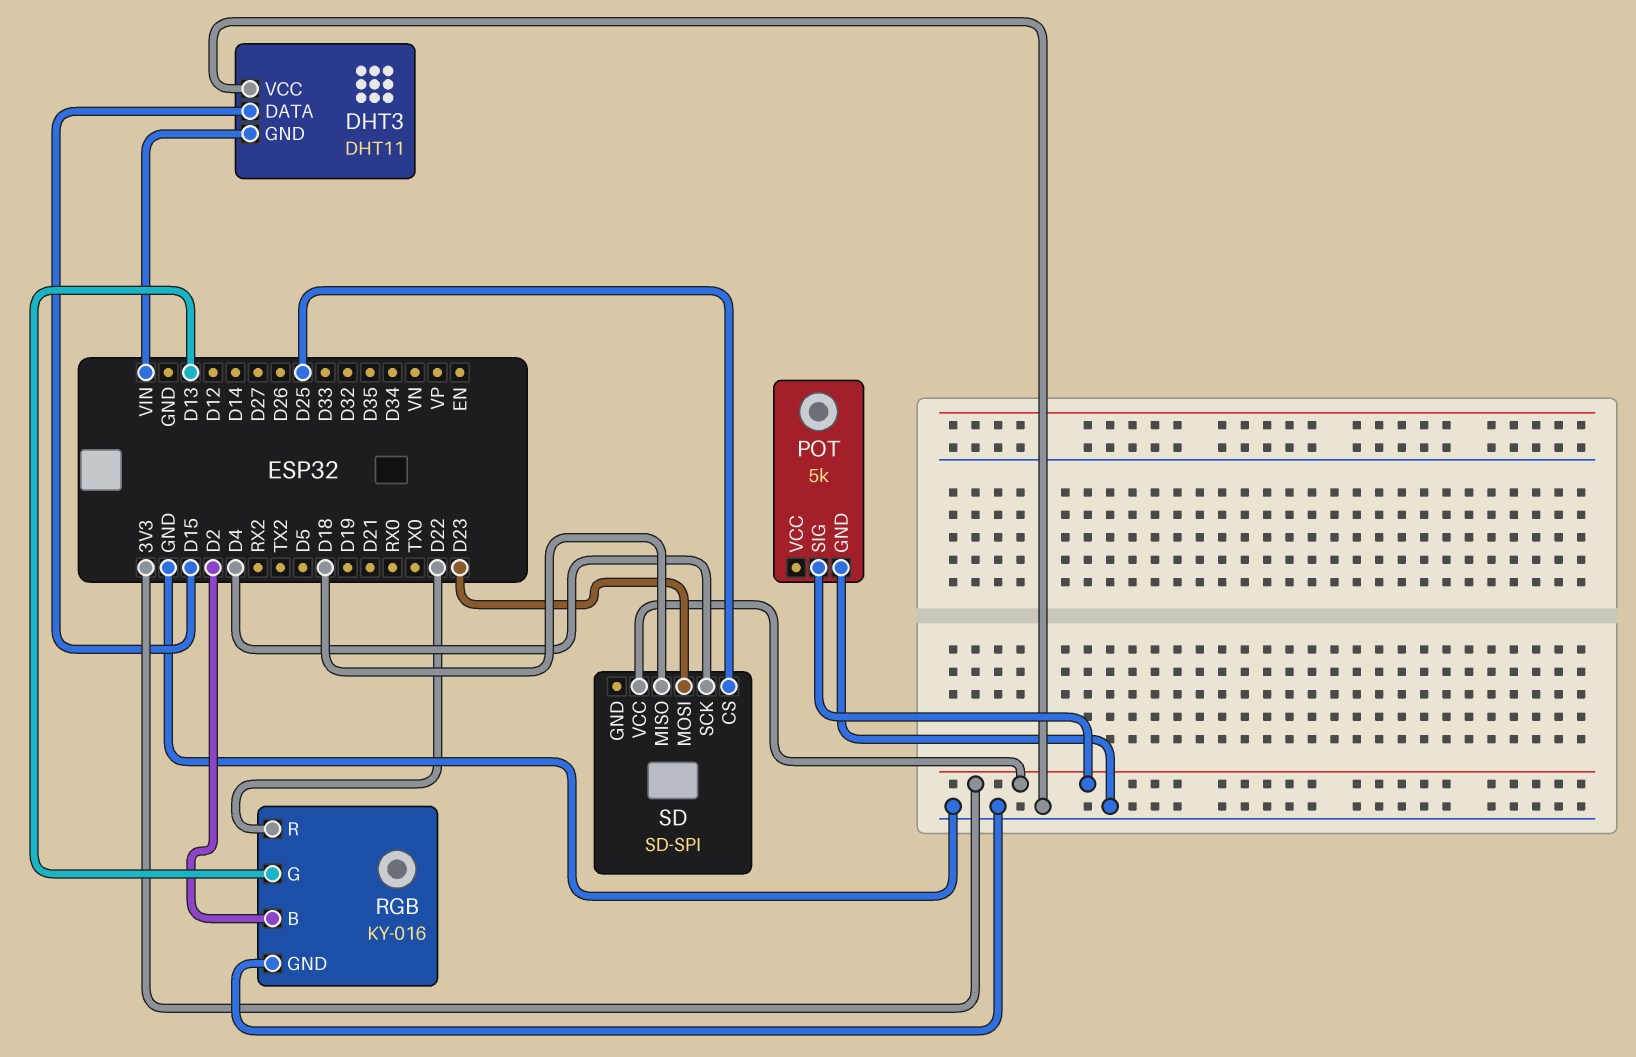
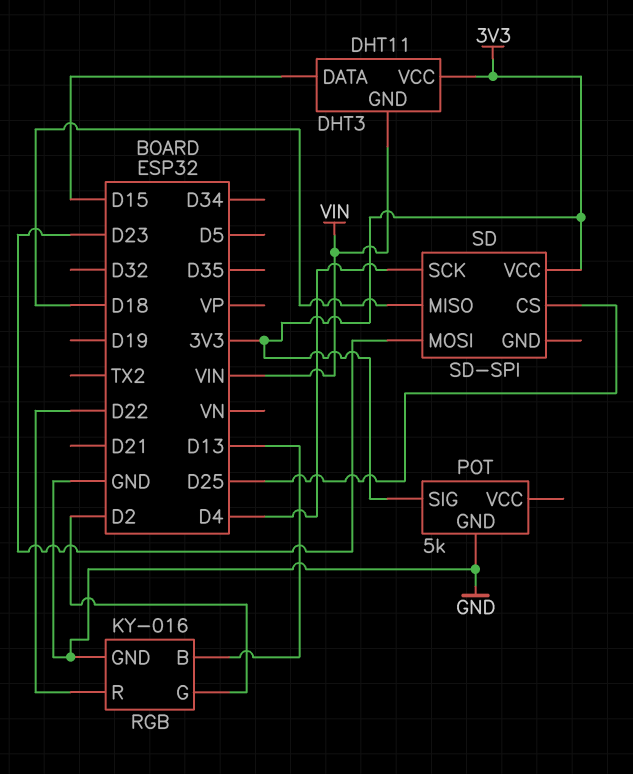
DHT3 pin VCC: GND -> 3V3
RGB pin B: D2 -> D13
RGB pin G: D13 -> D2

